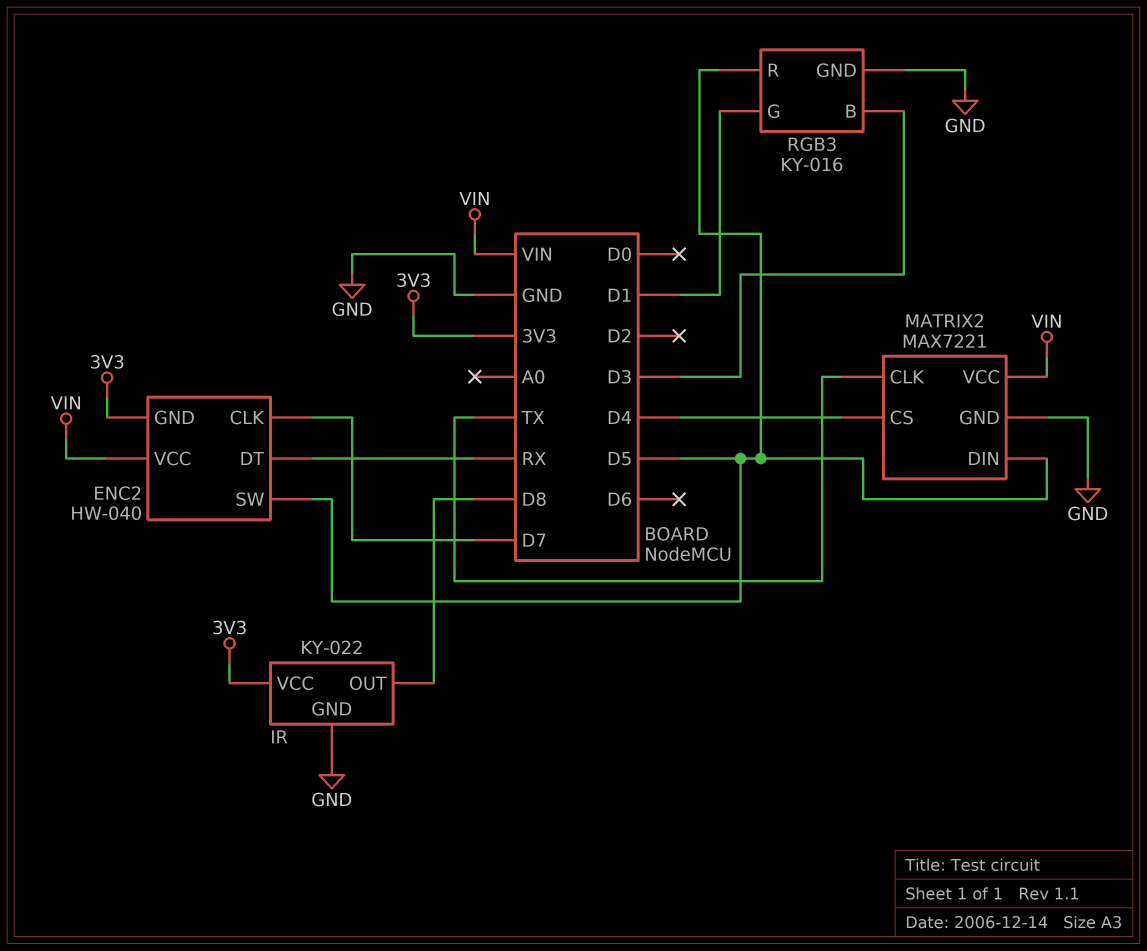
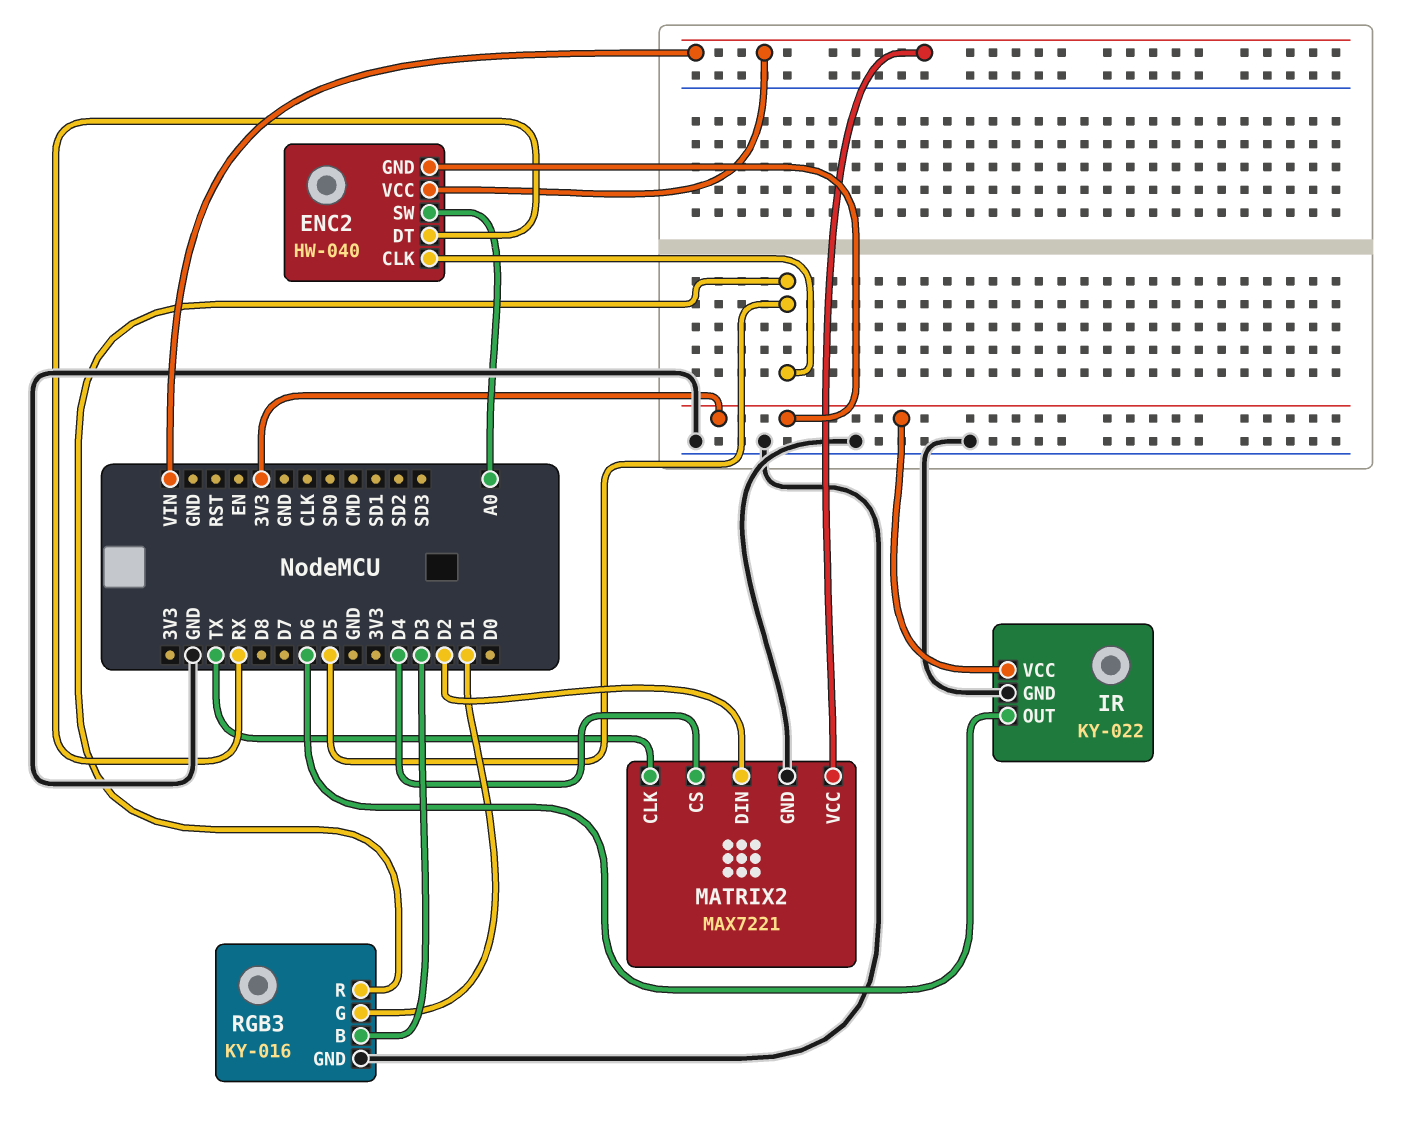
ENC2 pin CLK: D7 -> D5
ENC2 pin SW: D5 -> A0
IR pin OUT: D8 -> D6
MATRIX2 pin DIN: D5 -> D2

